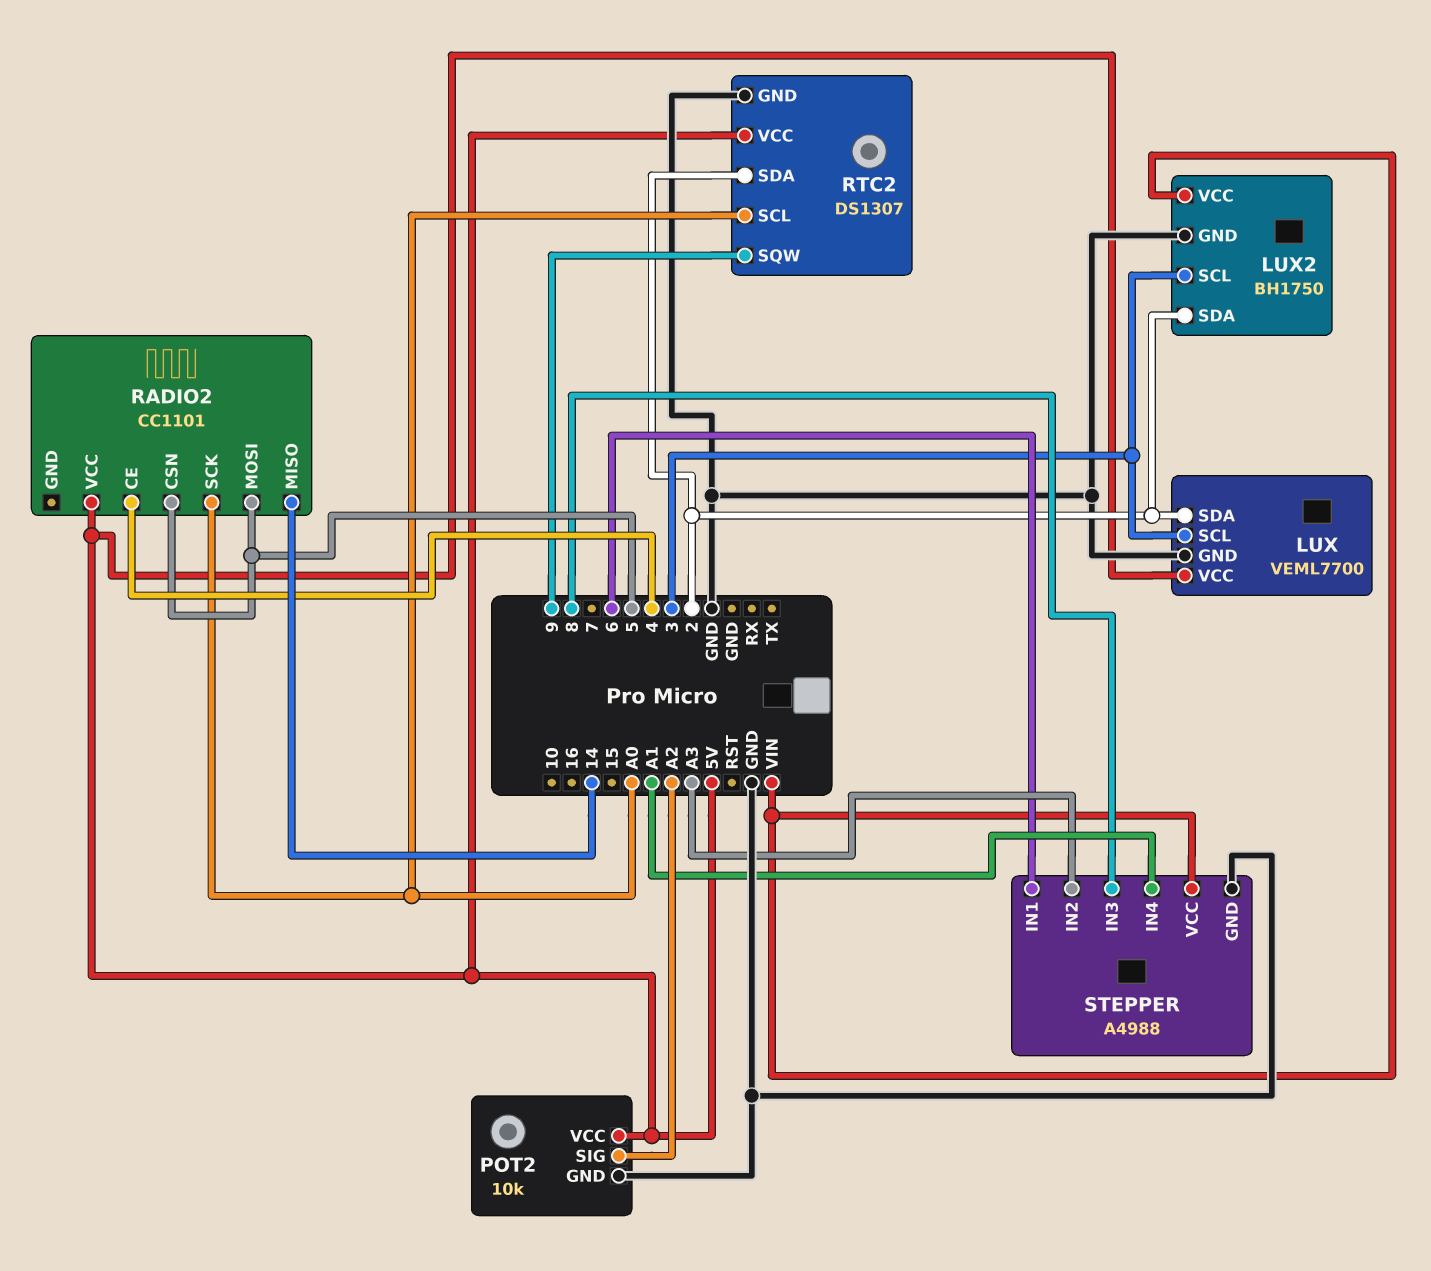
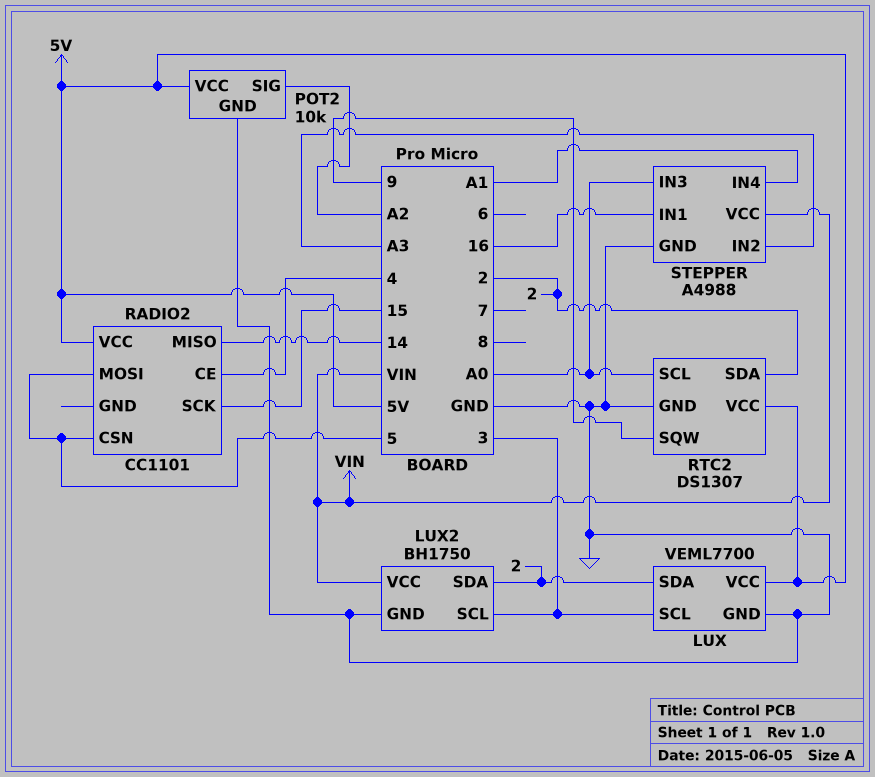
RADIO2 pin SCK: A0 -> 15
STEPPER pin IN1: 6 -> 16
STEPPER pin IN3: 8 -> A0

